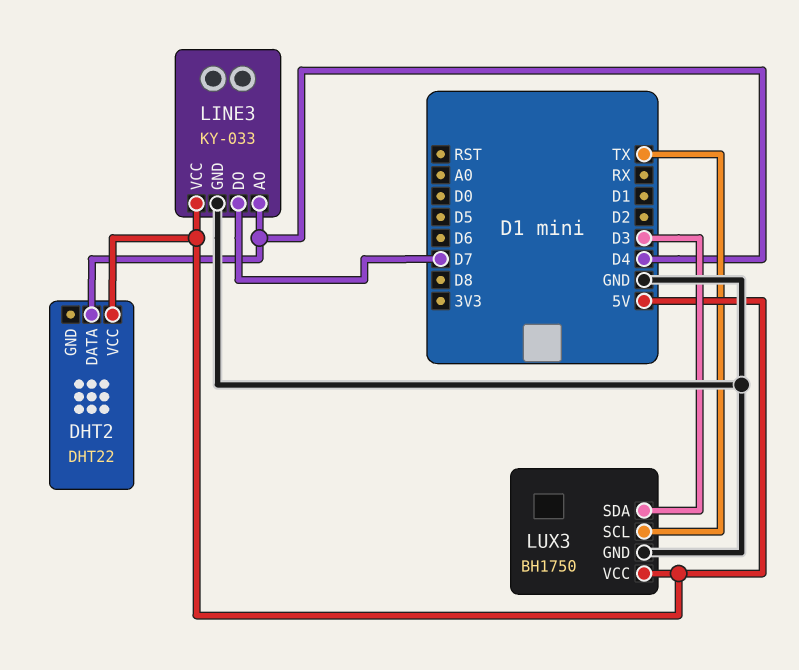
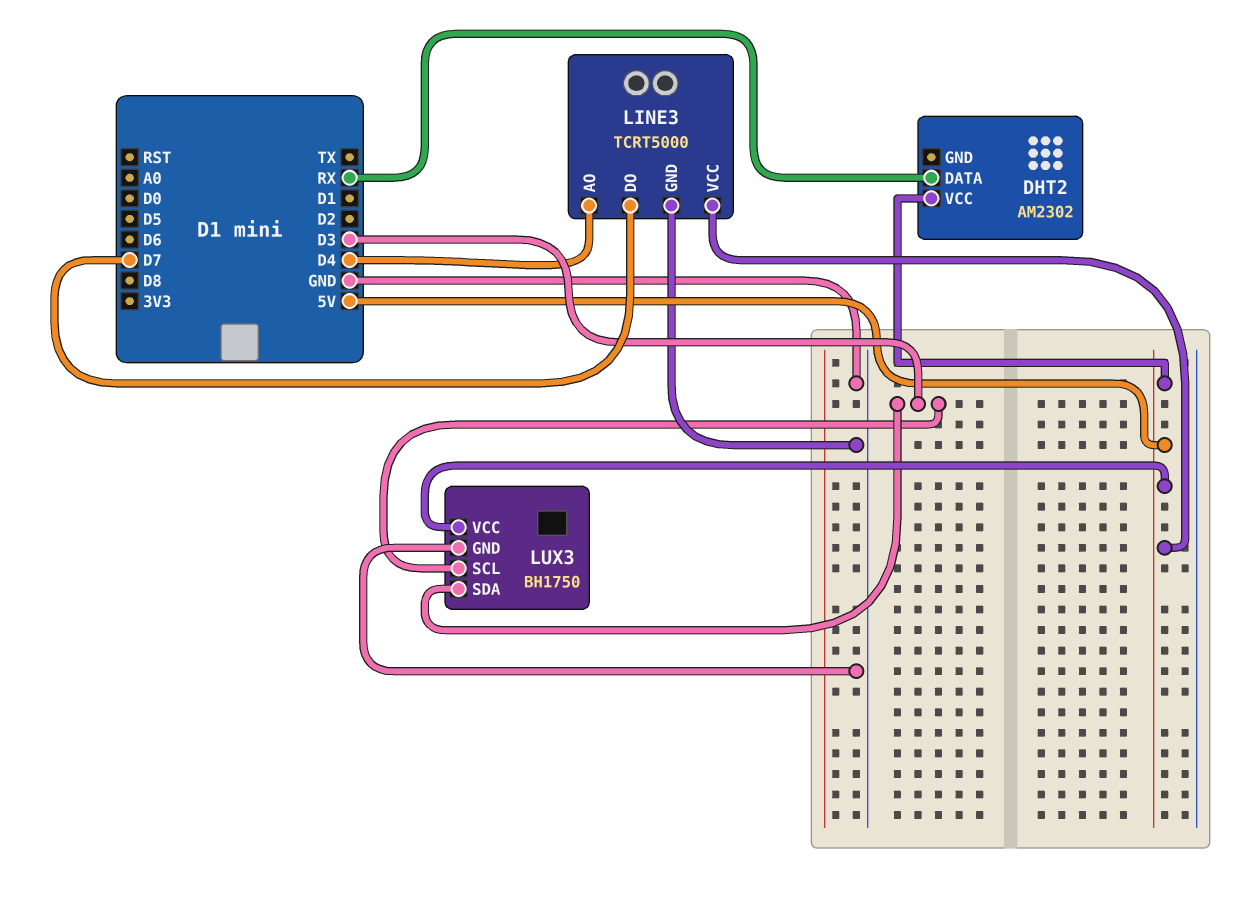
DHT2: DHT22 -> AM2302
DHT2 pin DATA: D4 -> RX
LINE3: KY-033 -> TCRT5000
LUX3 pin SCL: TX -> D3

